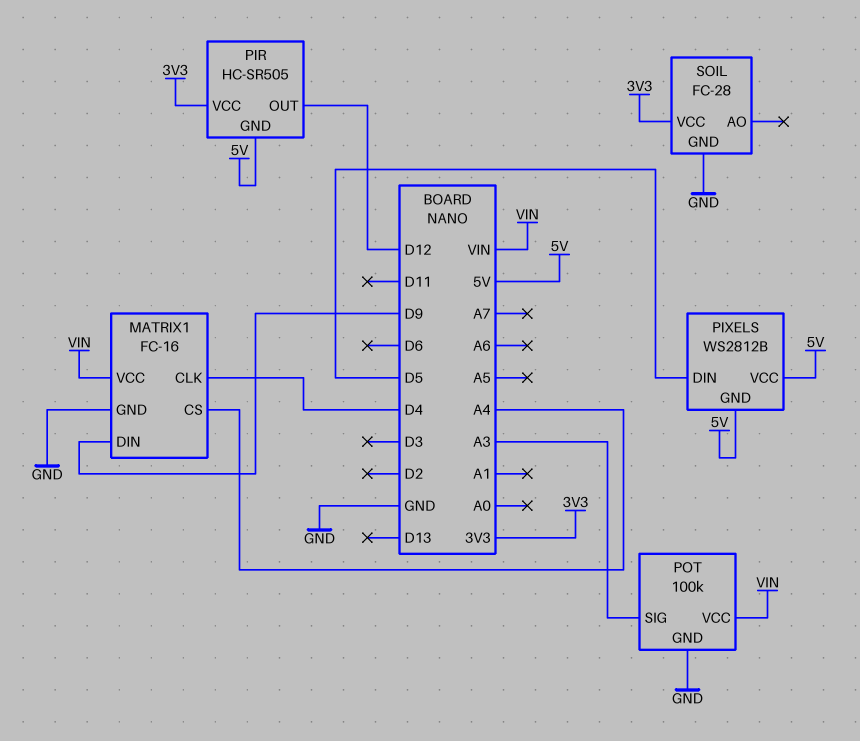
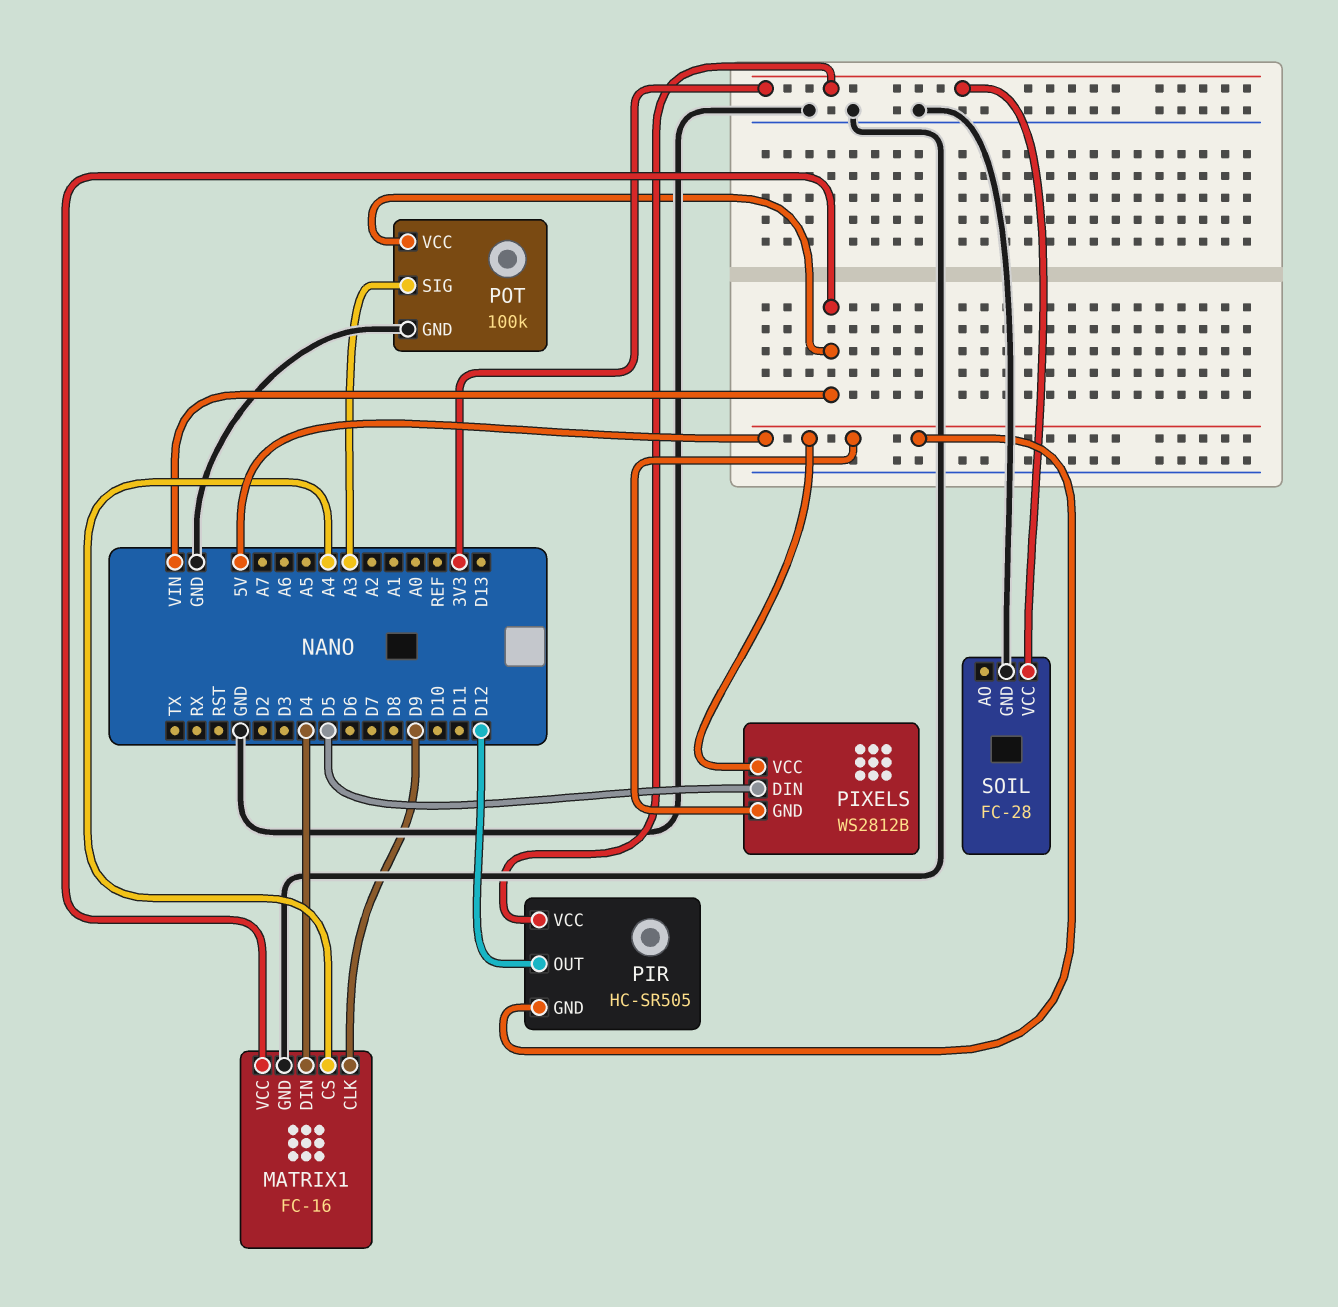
MATRIX1 pin CLK: D4 -> D9
MATRIX1 pin DIN: D9 -> D4

